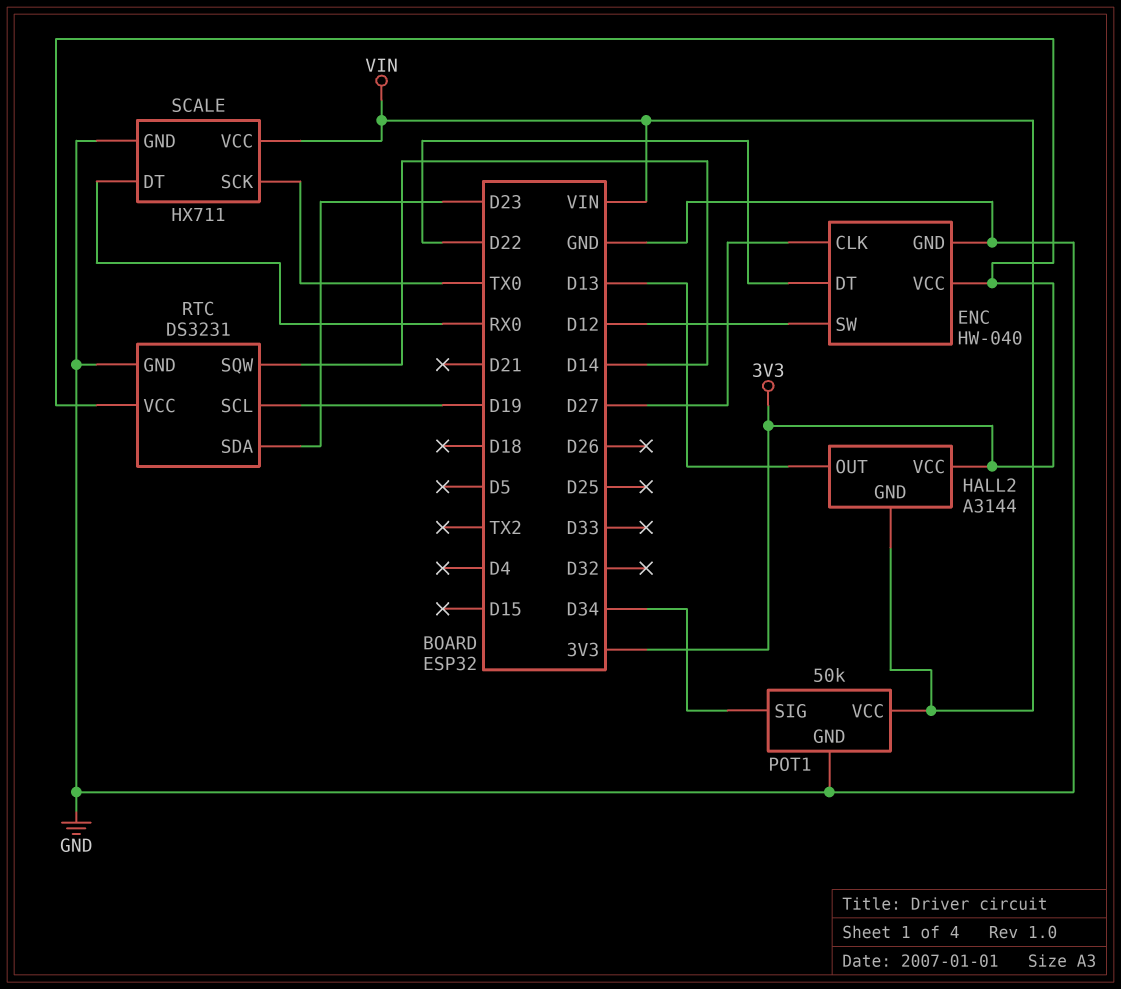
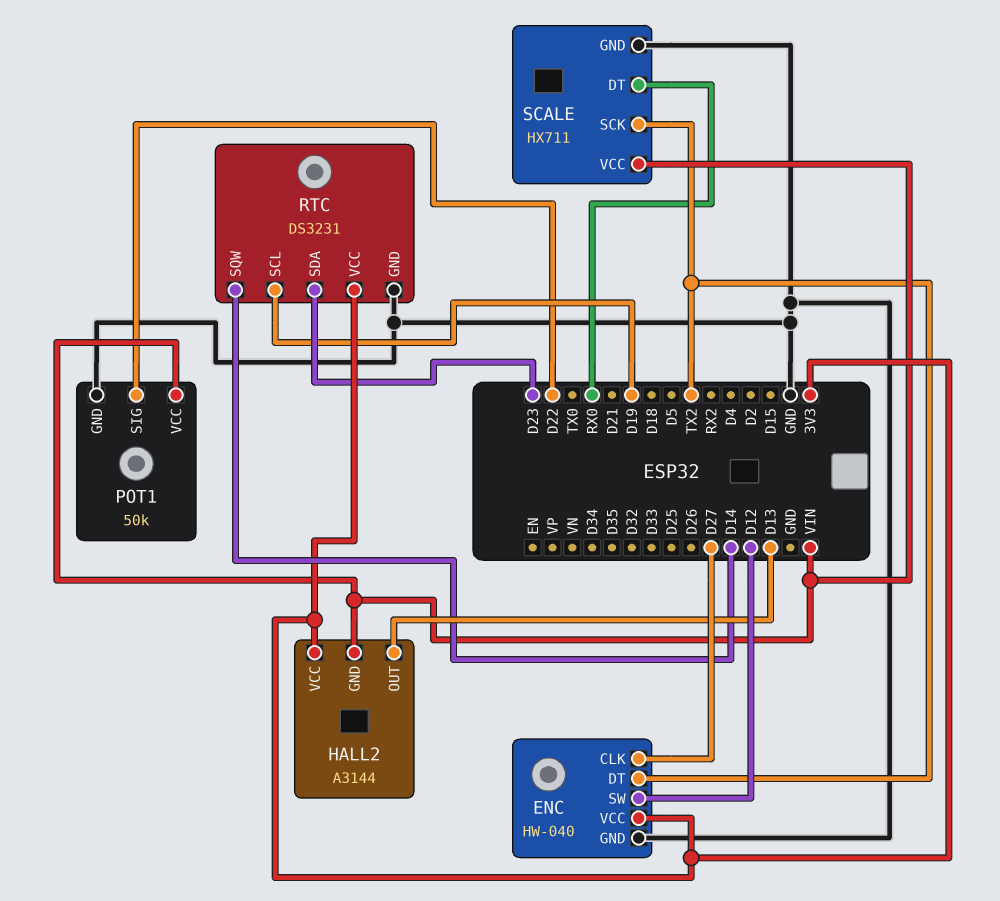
ENC pin DT: D22 -> TX2
POT1 pin SIG: D34 -> D22
SCALE pin SCK: TX0 -> TX2

